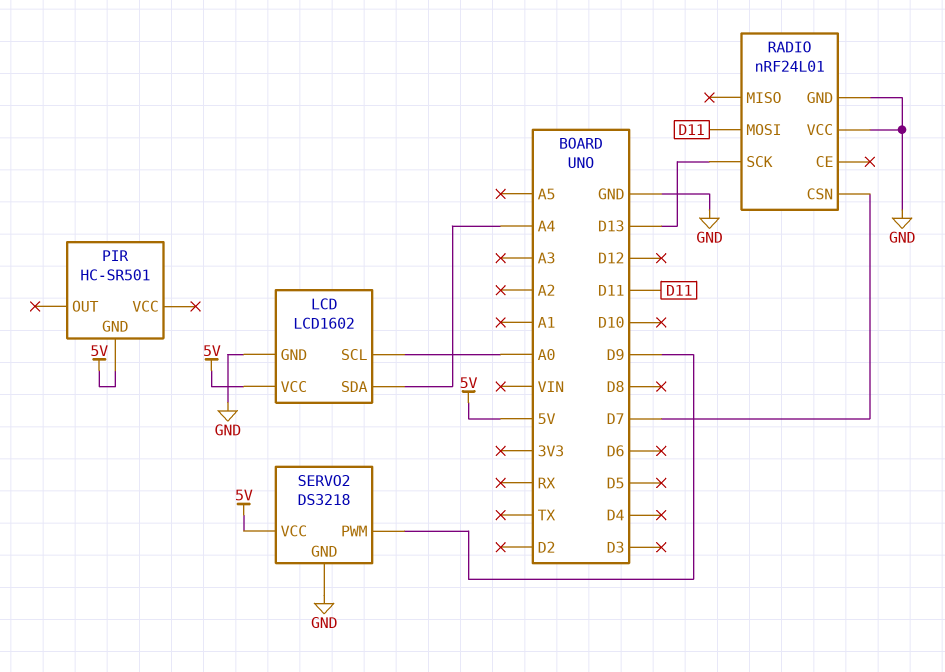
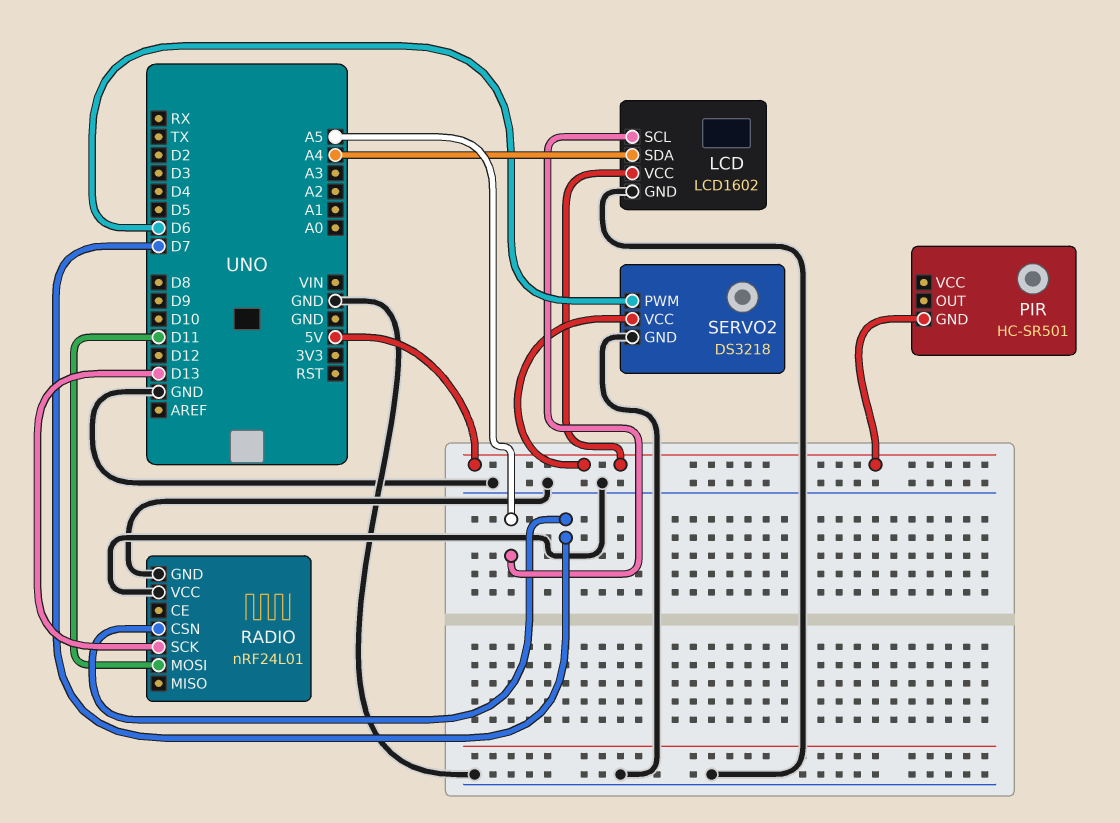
LCD pin SCL: A0 -> A5
SERVO2 pin PWM: D9 -> D6

